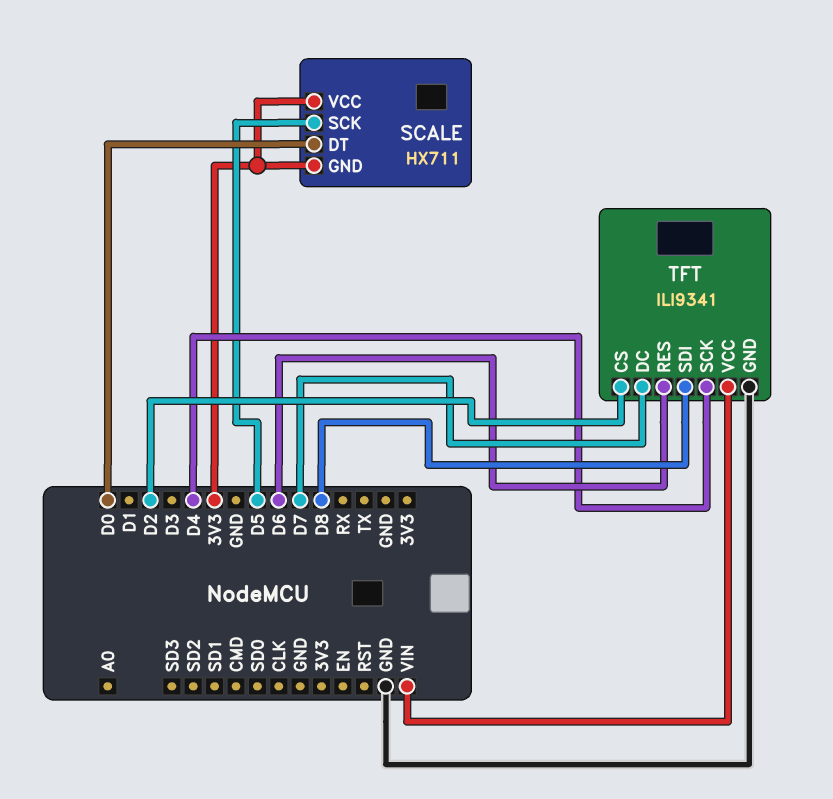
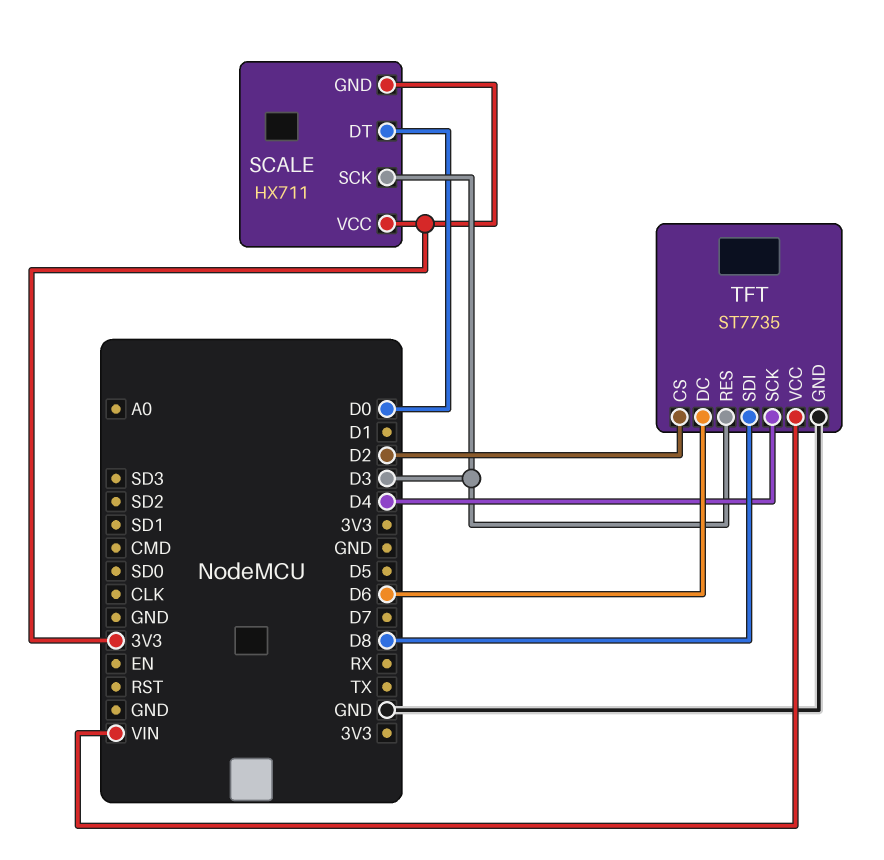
SCALE pin SCK: D5 -> D3
TFT: ILI9341 -> ST7735
TFT pin DC: D7 -> D6
TFT pin RES: D6 -> D3

